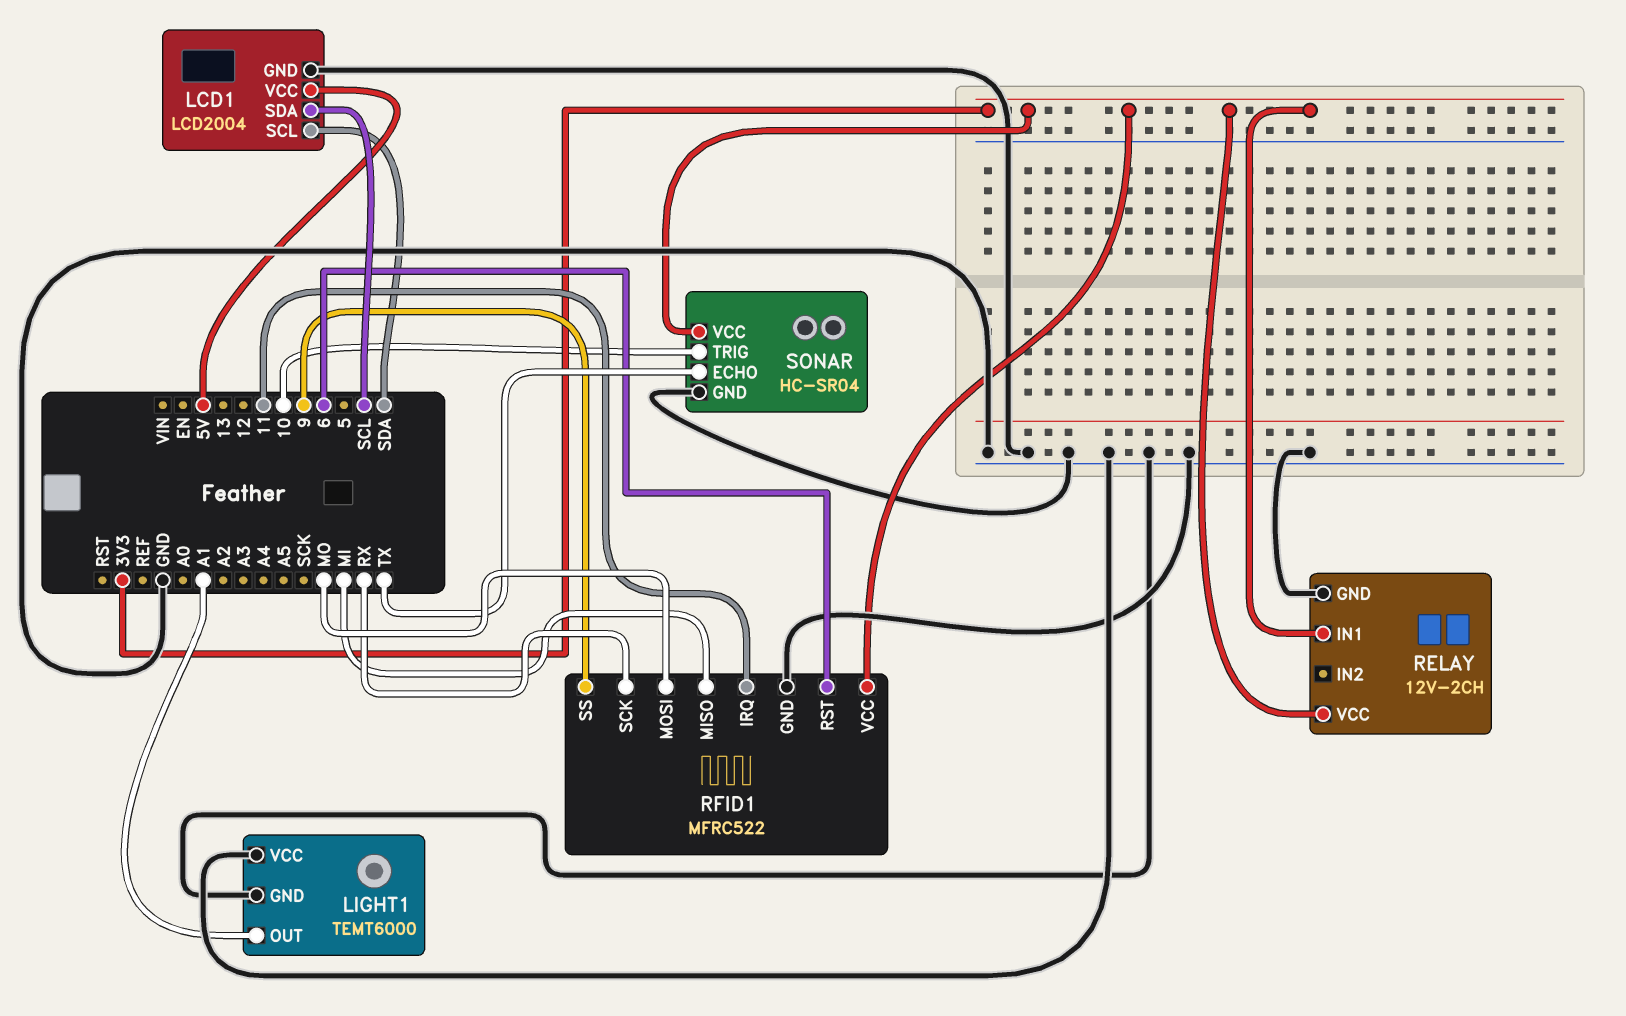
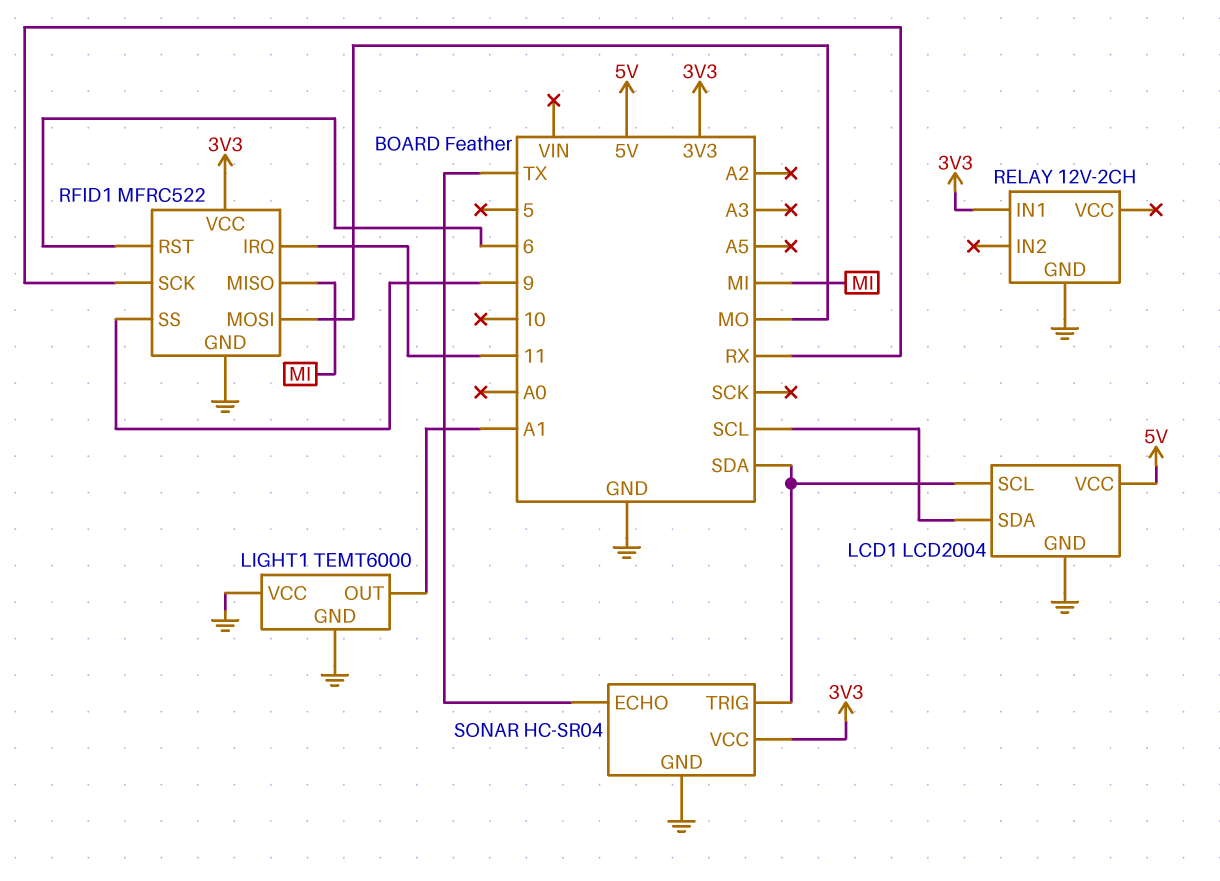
RELAY pin VCC: 3V3 -> none
SONAR pin TRIG: 10 -> SDA

